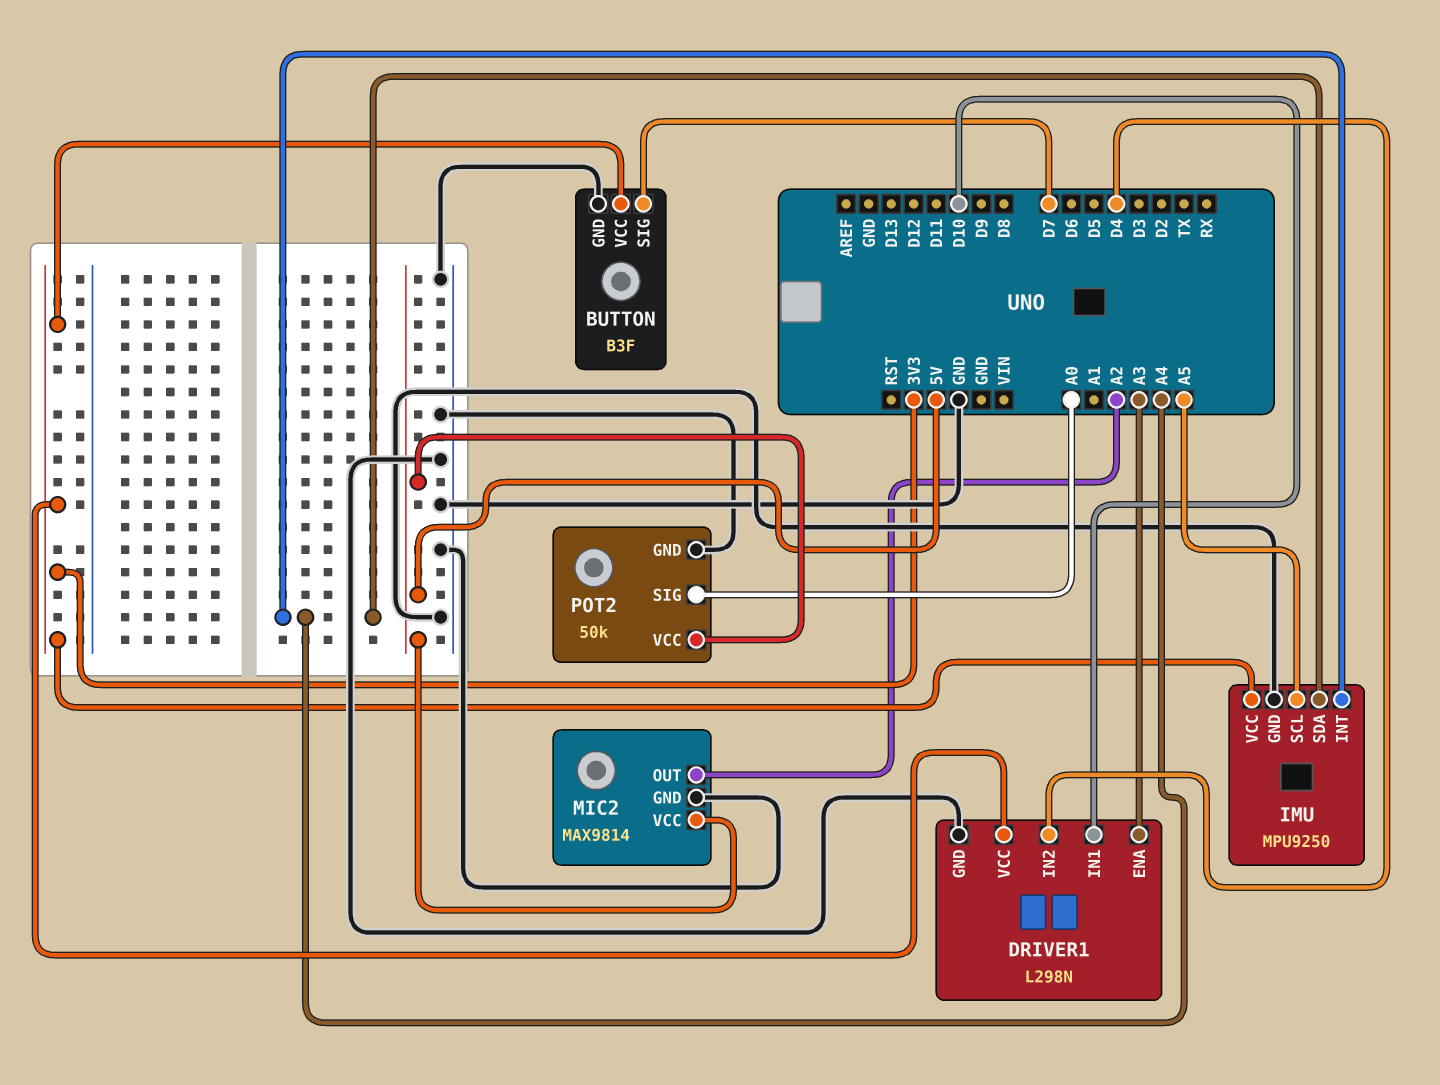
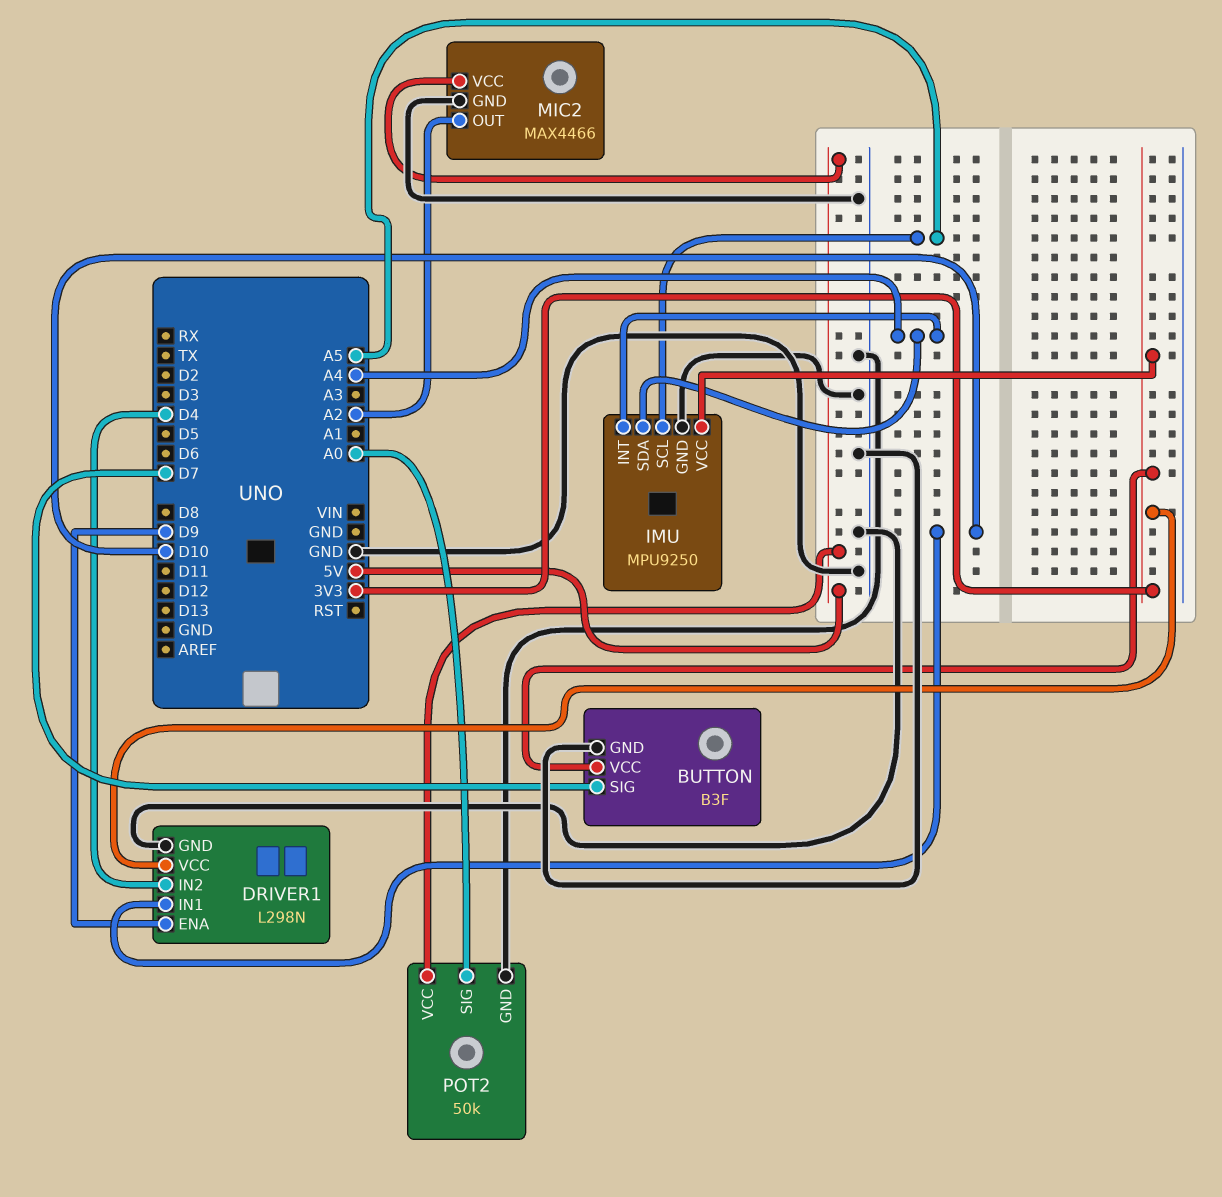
DRIVER1 pin ENA: A3 -> D9
MIC2: MAX9814 -> MAX4466

